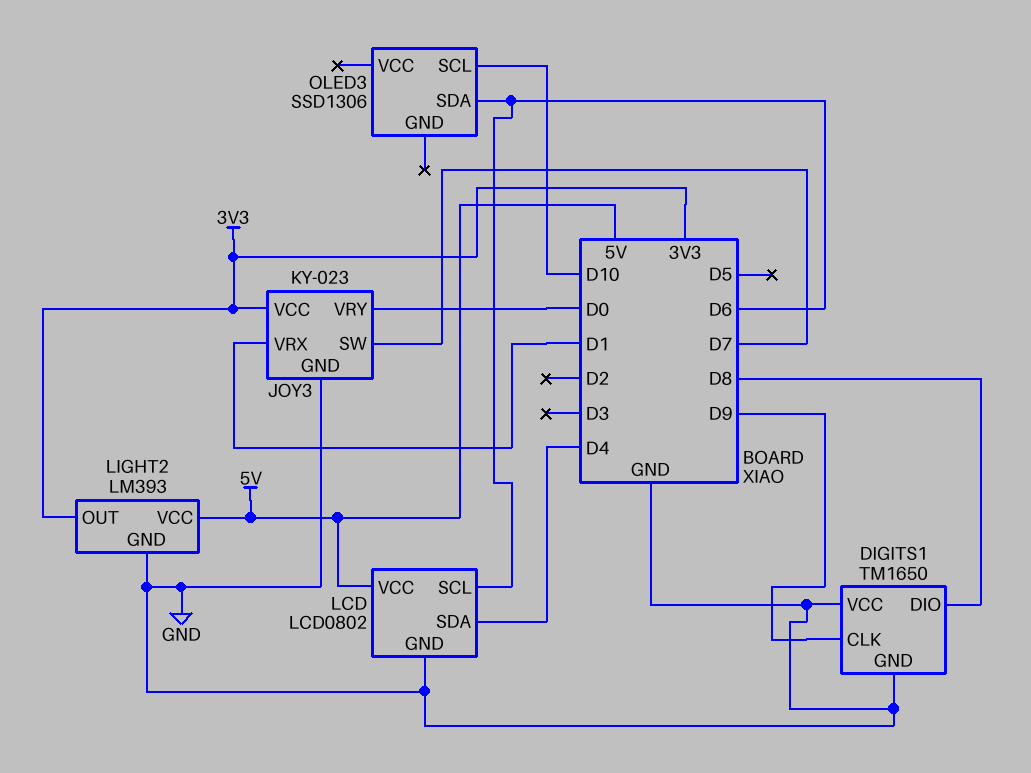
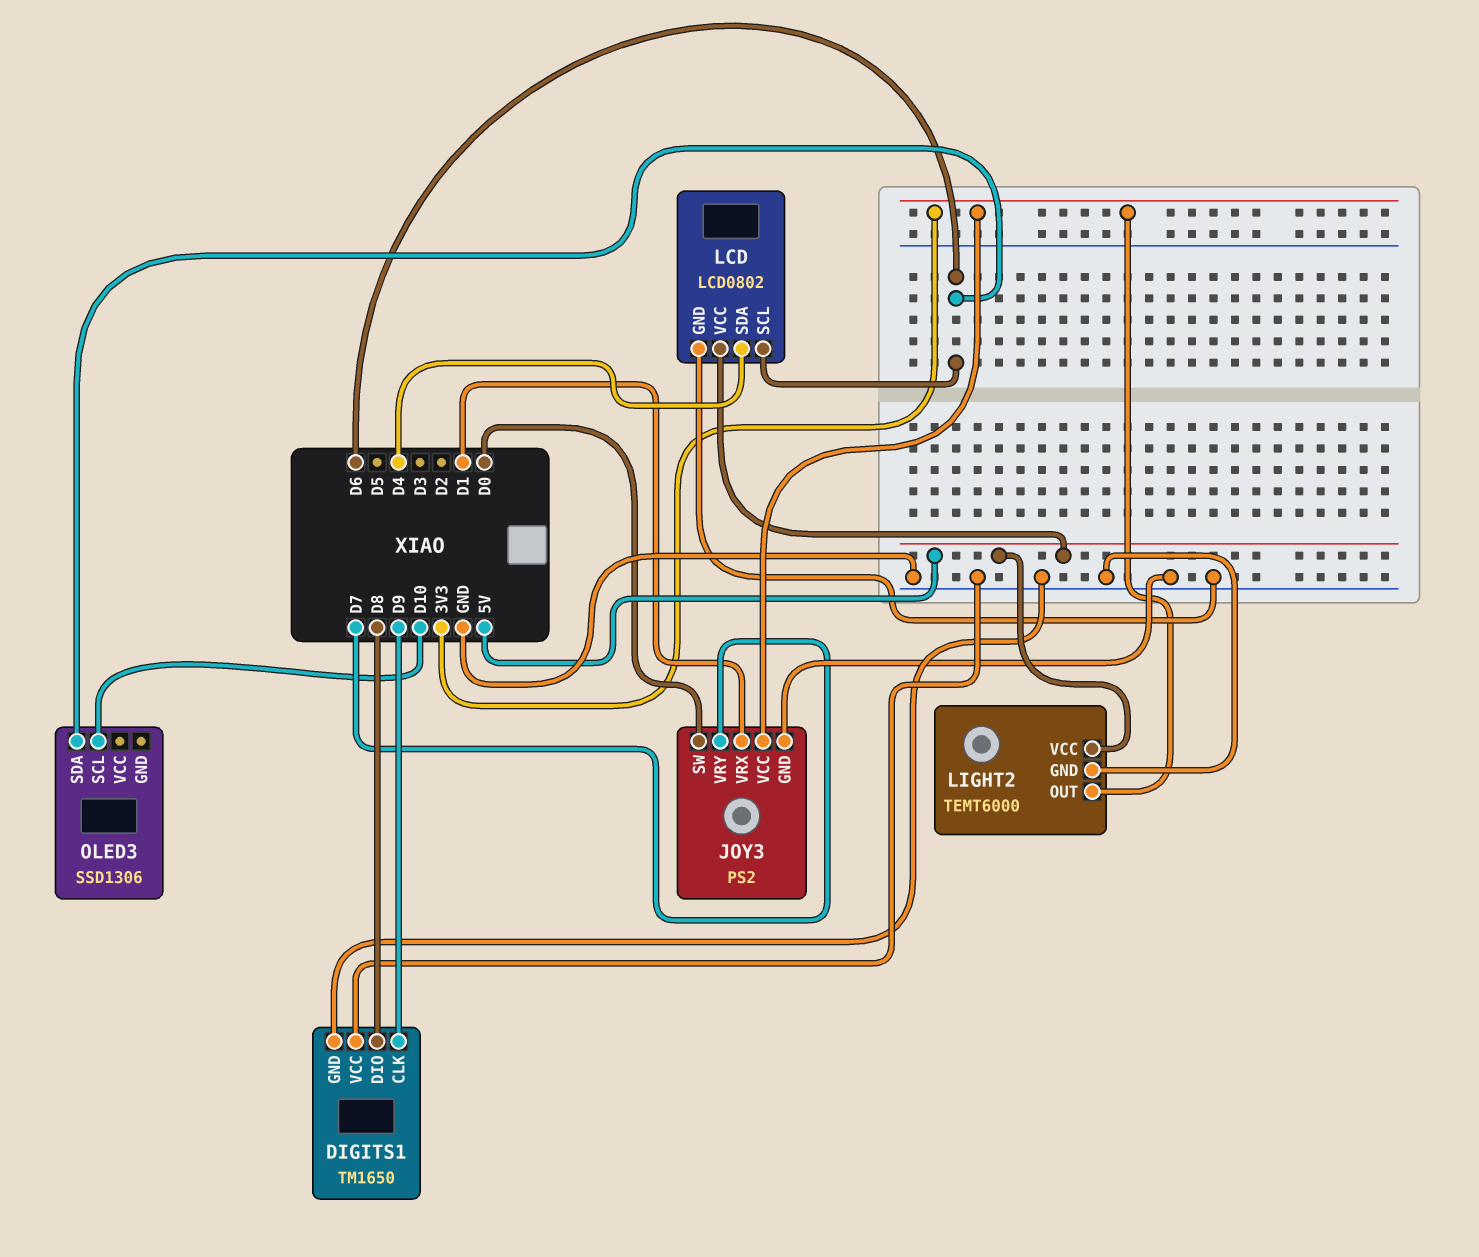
JOY3: KY-023 -> PS2
JOY3 pin SW: D7 -> D0
JOY3 pin VRY: D0 -> D7
LIGHT2: LM393 -> TEMT6000

